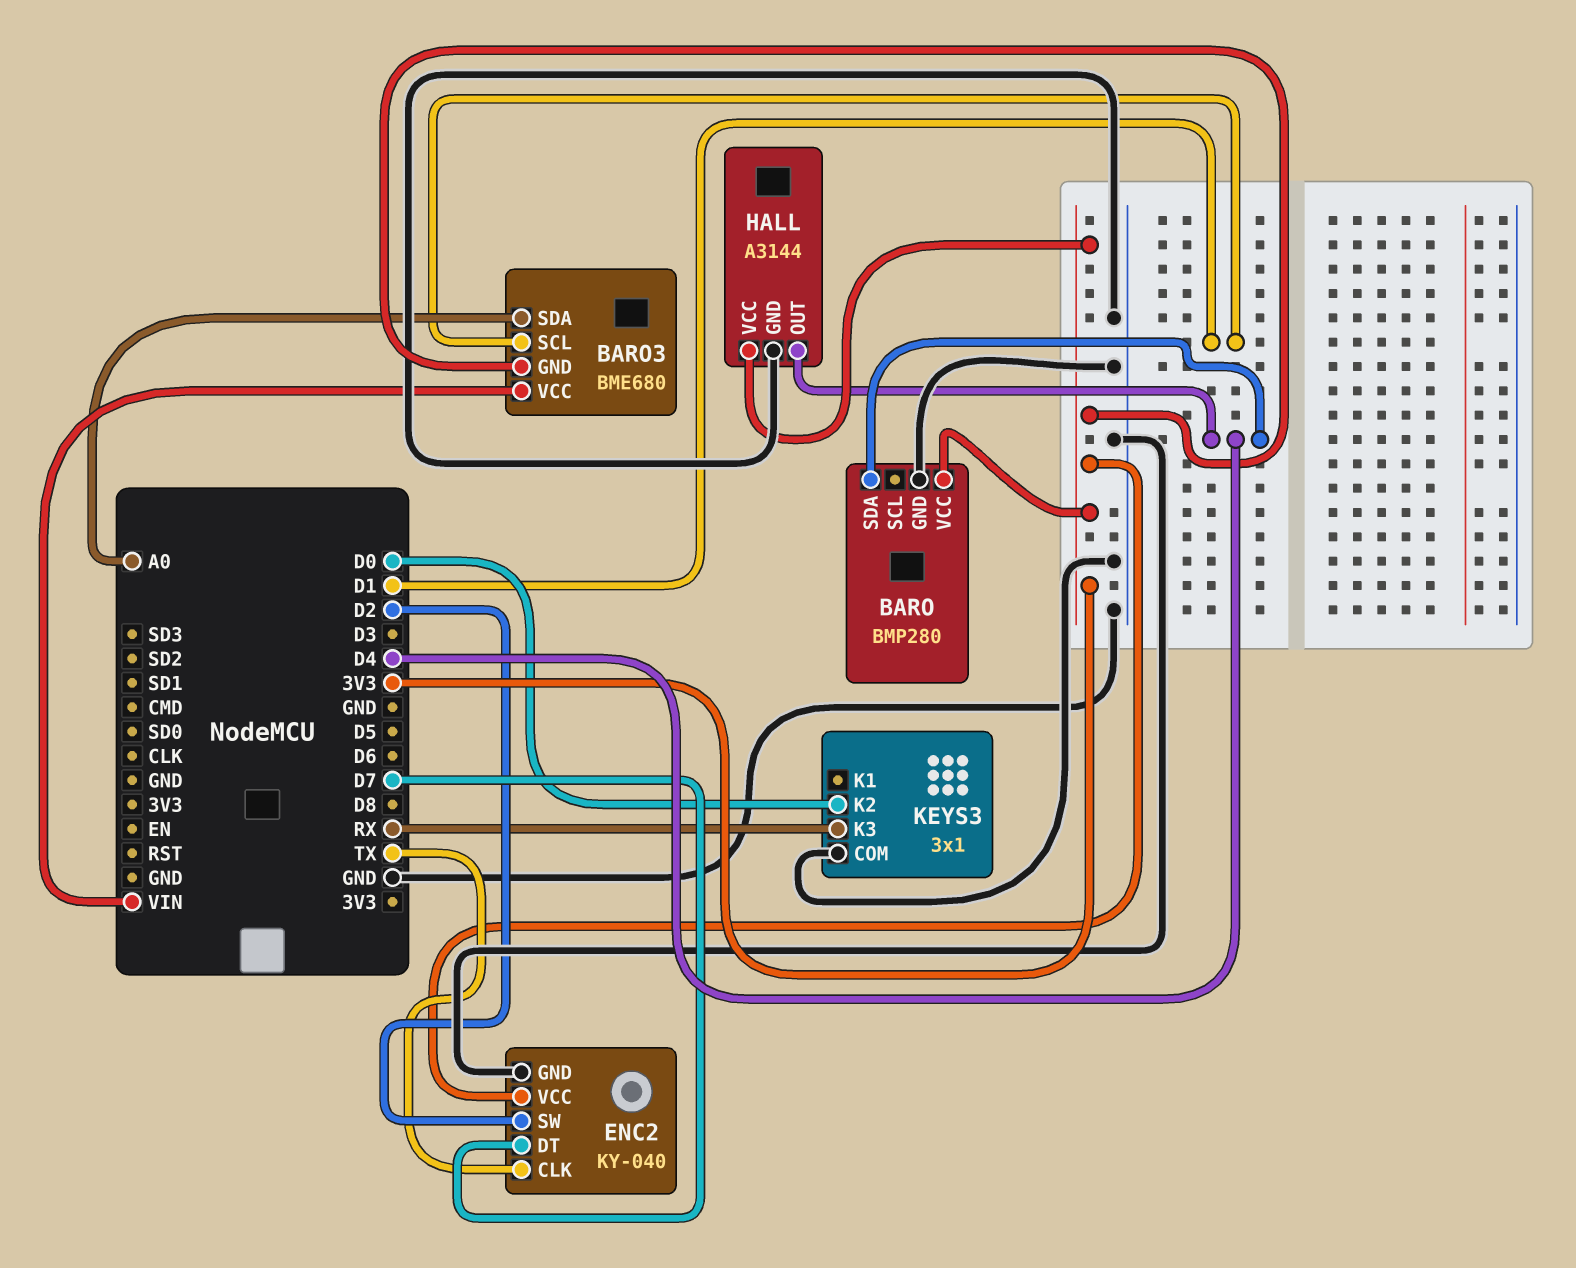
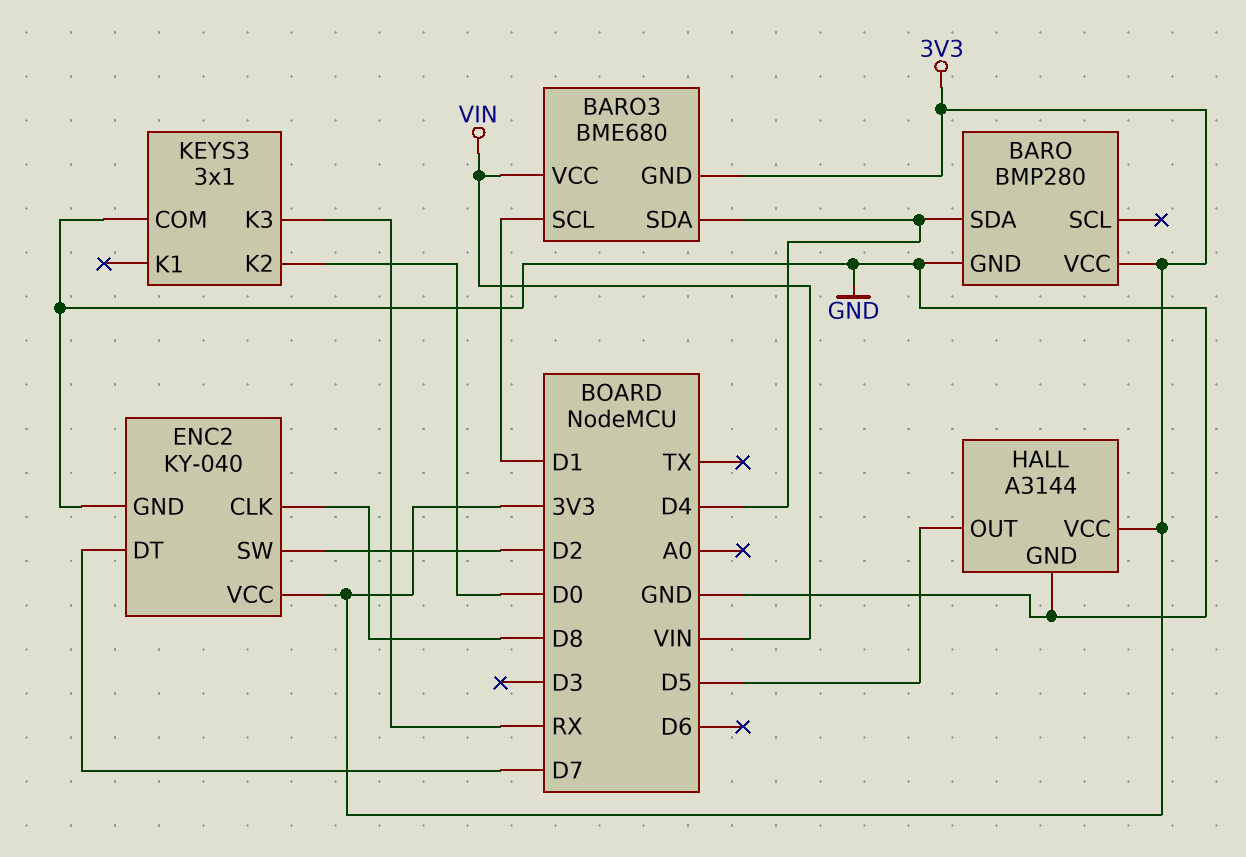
BARO3 pin SDA: A0 -> D4
ENC2 pin CLK: TX -> D8
HALL pin OUT: D4 -> D5

